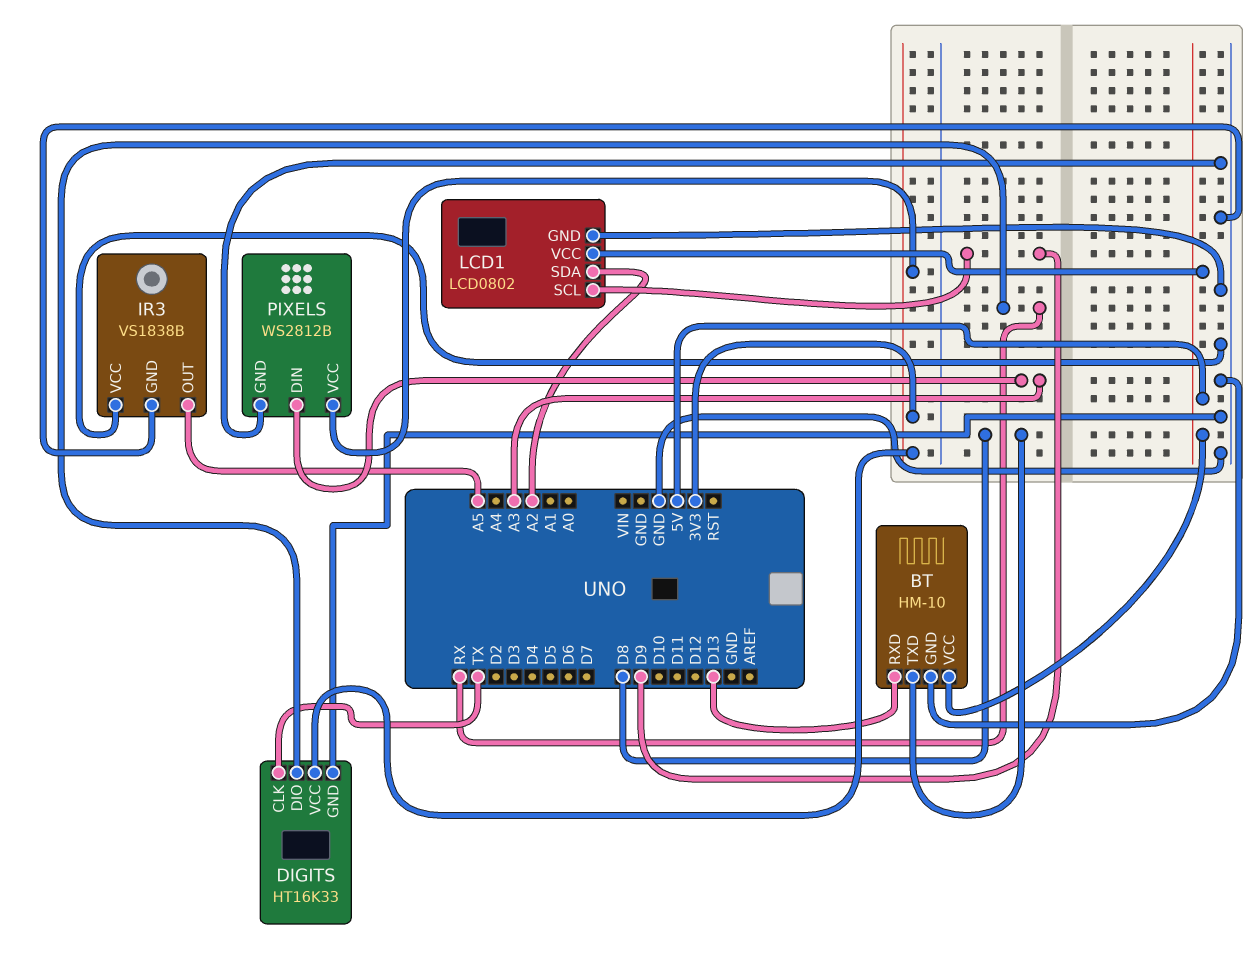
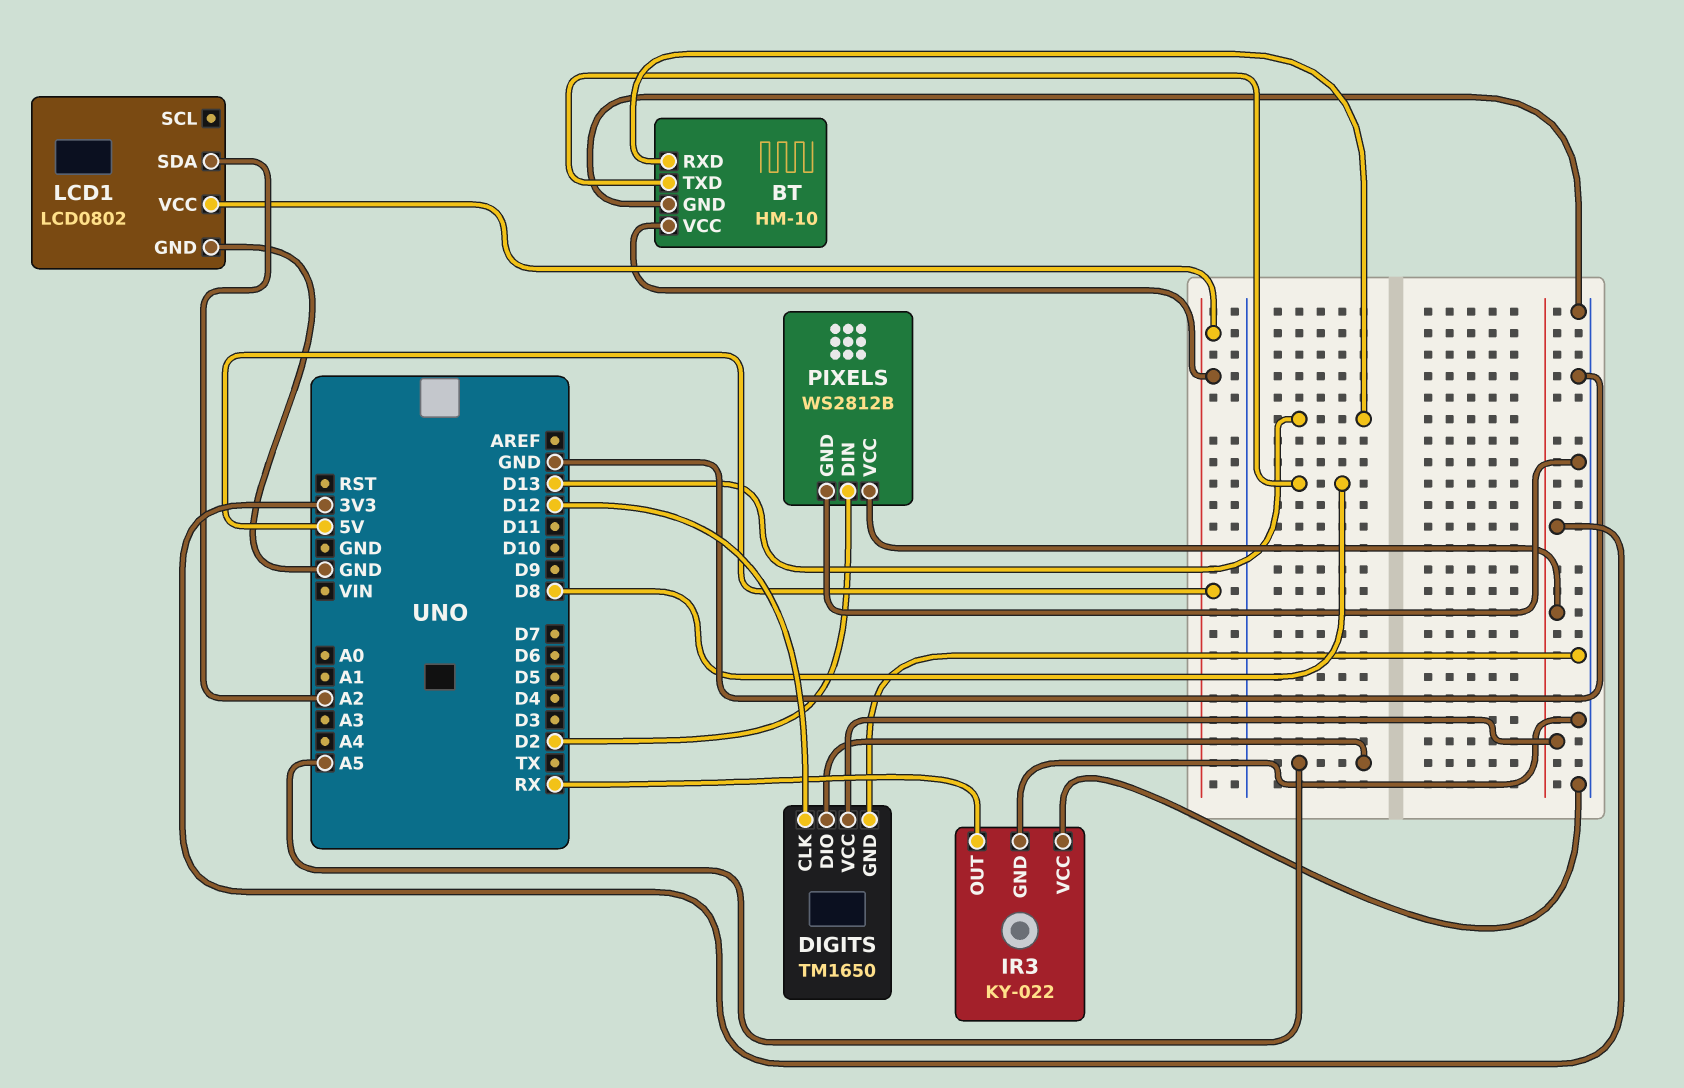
DIGITS: HT16K33 -> TM1650
DIGITS pin CLK: TX -> D12
DIGITS pin DIO: RX -> A5
IR3: VS1838B -> KY-022
IR3 pin OUT: A5 -> RX
LCD1 pin SCL: D9 -> none
PIXELS pin DIN: A3 -> D2

